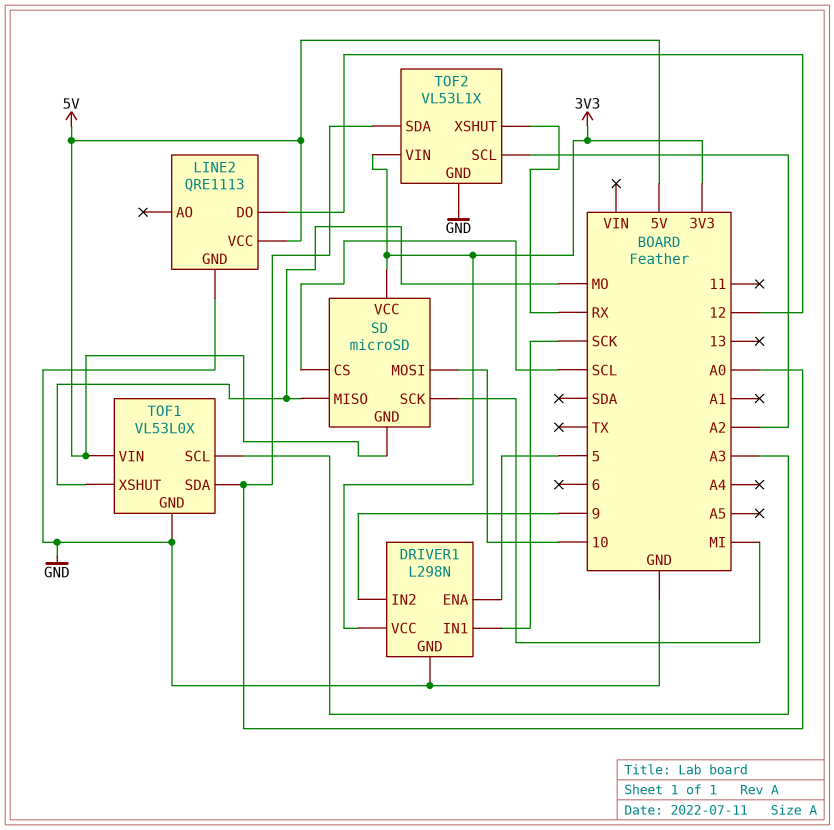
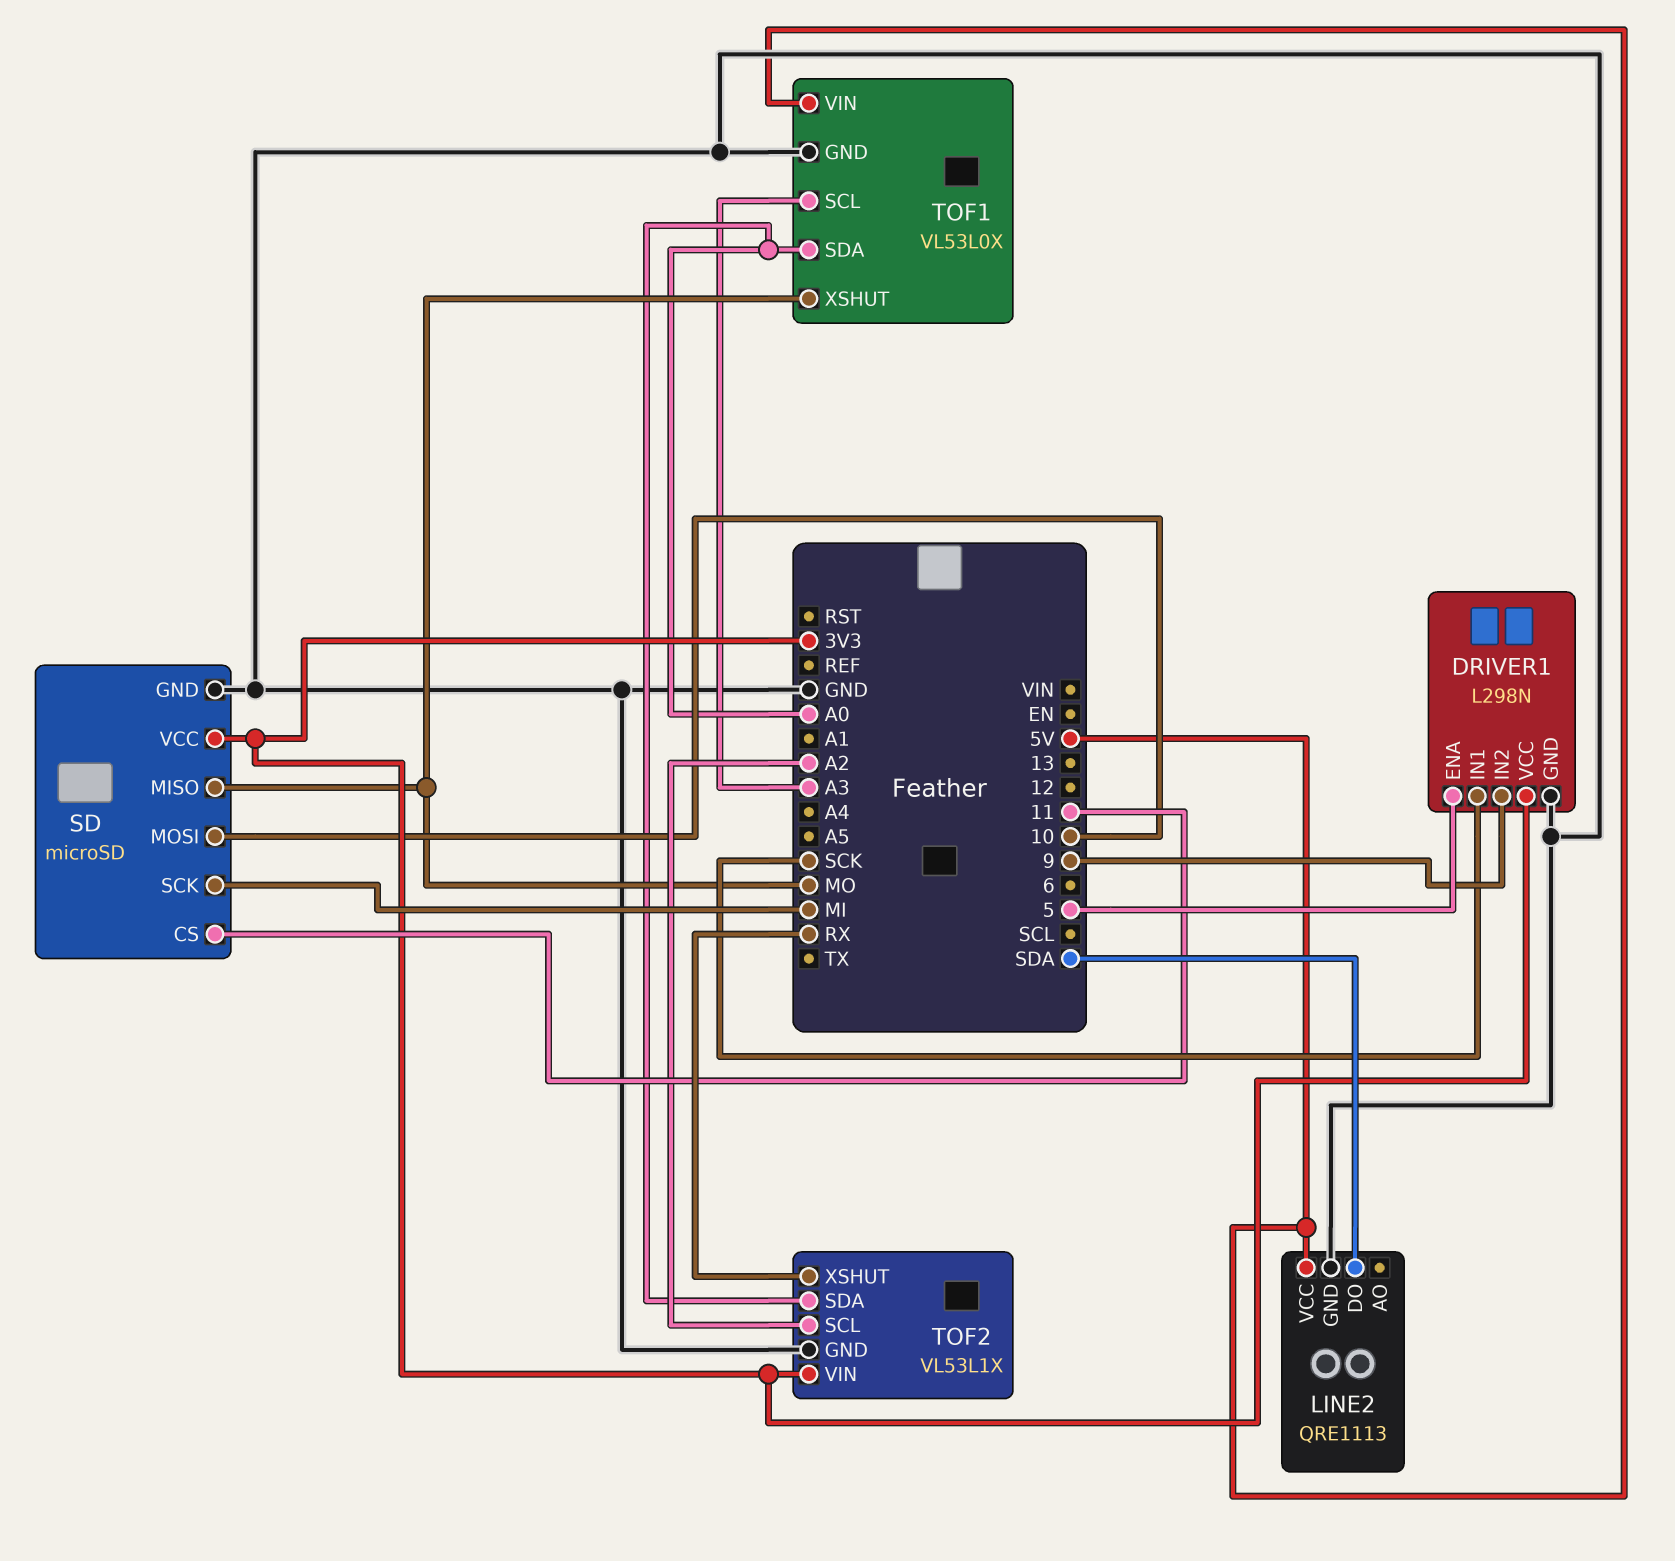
LINE2 pin DO: 12 -> SDA
SD pin CS: SCL -> 11
SD pin GND: 5V -> GND

